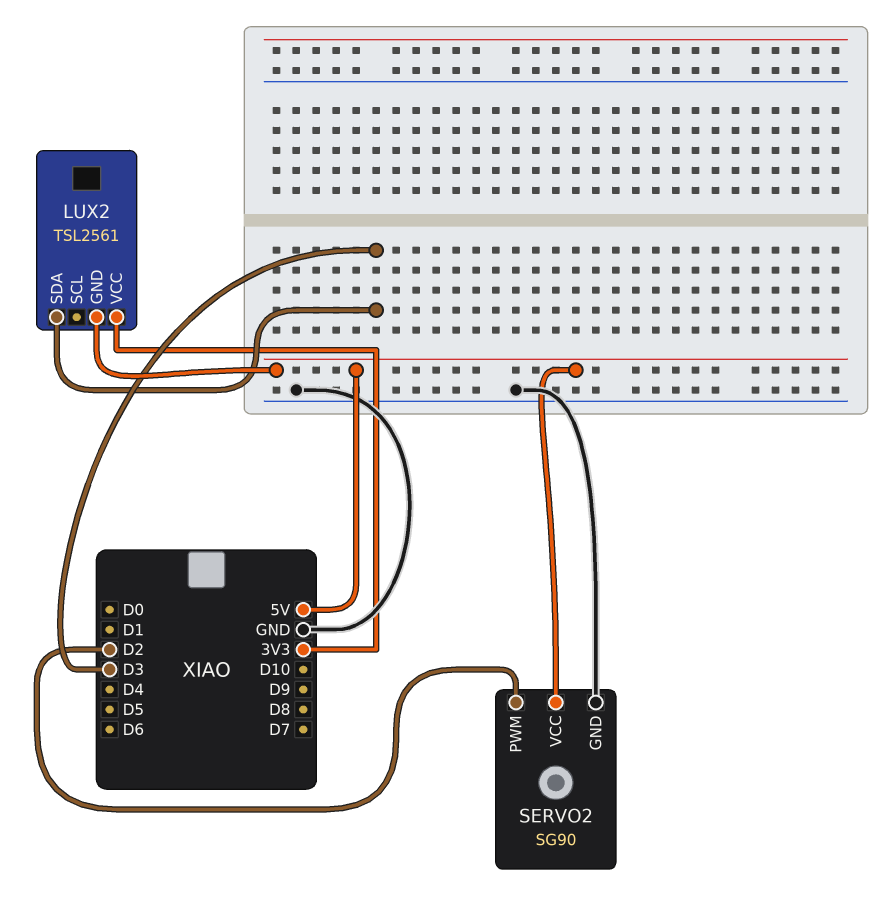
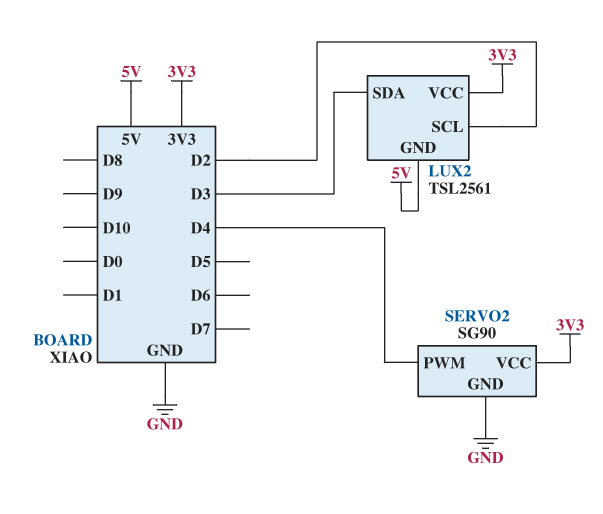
LUX2 pin SCL: none -> D2
SERVO2 pin PWM: D2 -> D4
SERVO2 pin VCC: 5V -> 3V3

